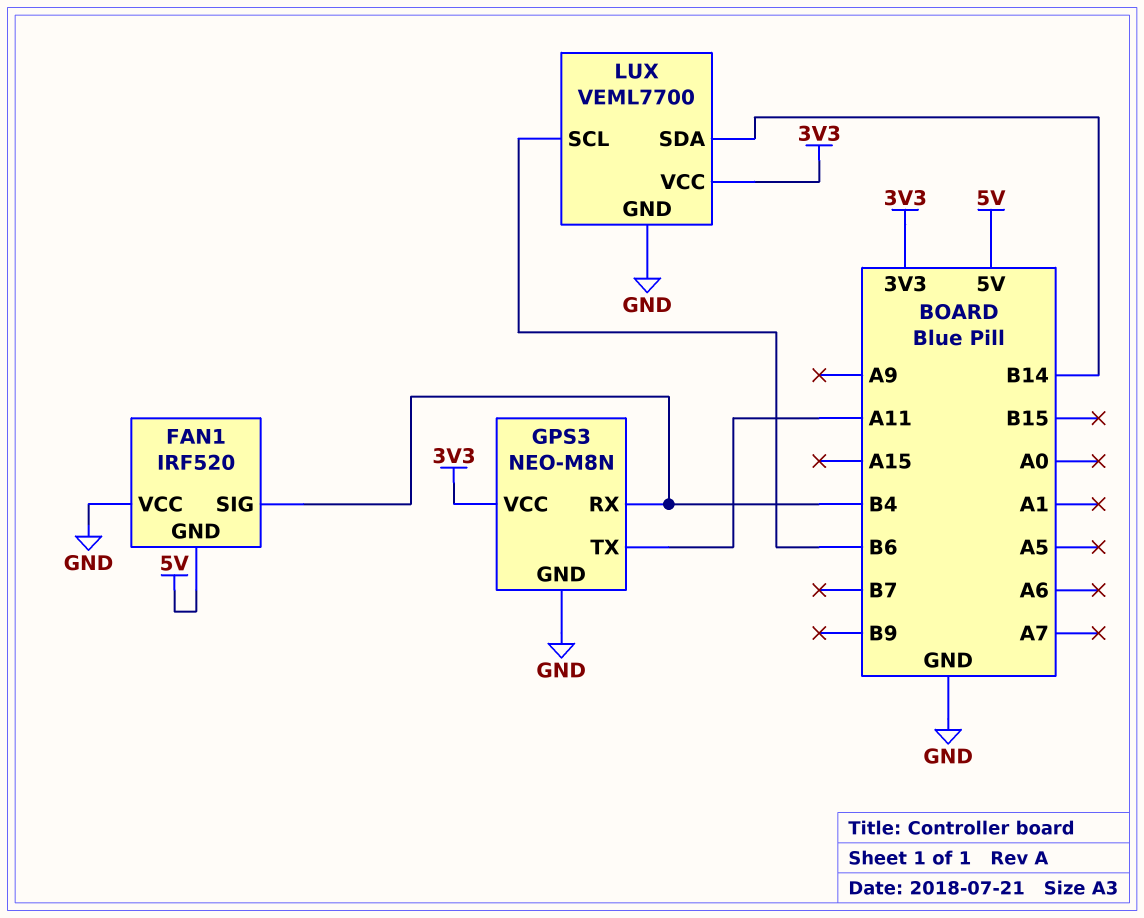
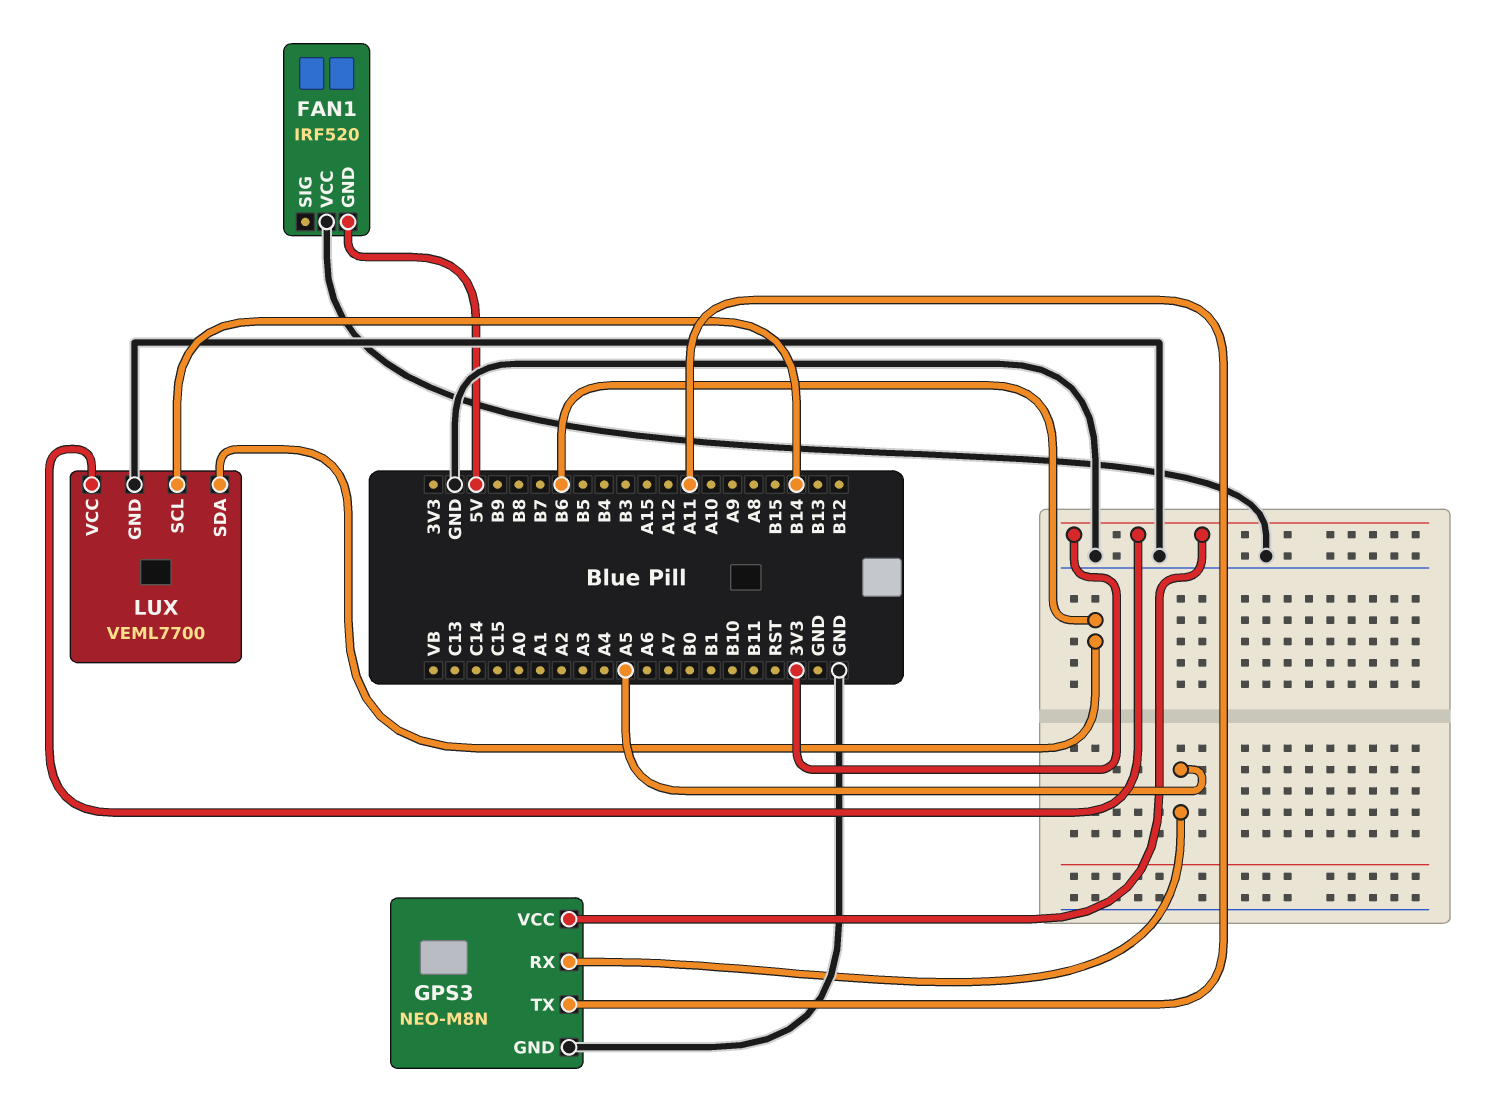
FAN1 pin SIG: B4 -> none
GPS3 pin RX: B4 -> A5
LUX pin SCL: B6 -> B14
LUX pin SDA: B14 -> B6

